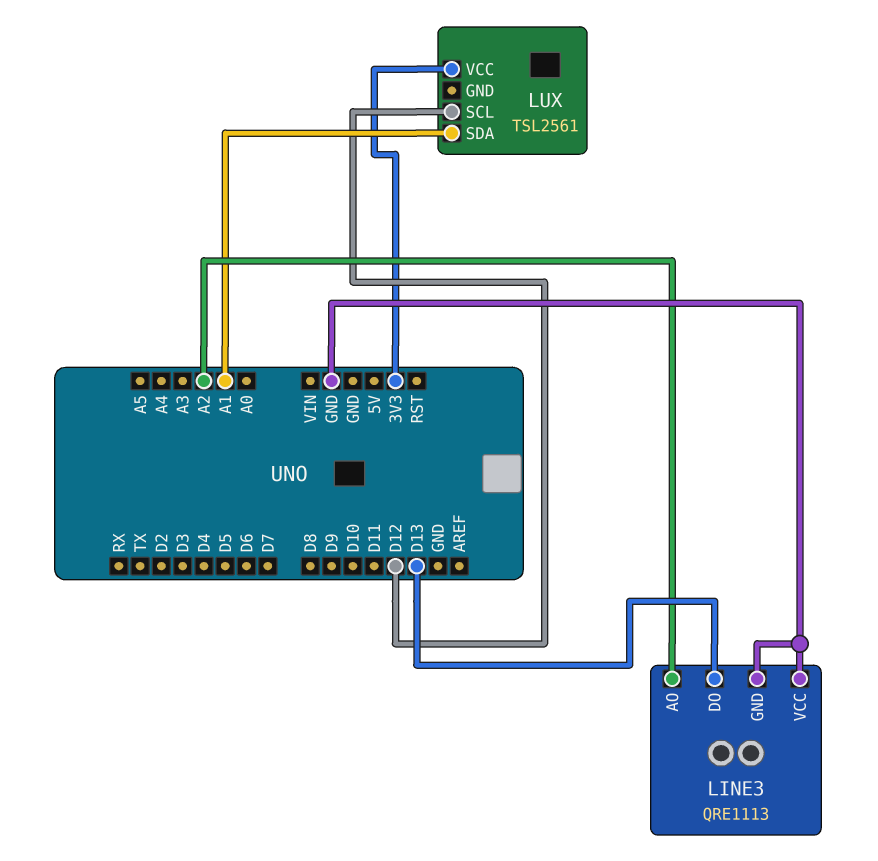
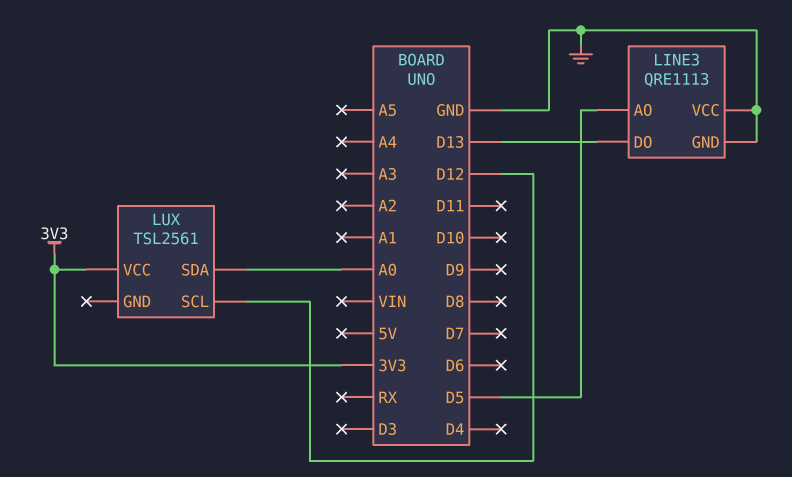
LINE3 pin AO: A2 -> D5
LUX pin SDA: A1 -> A0

